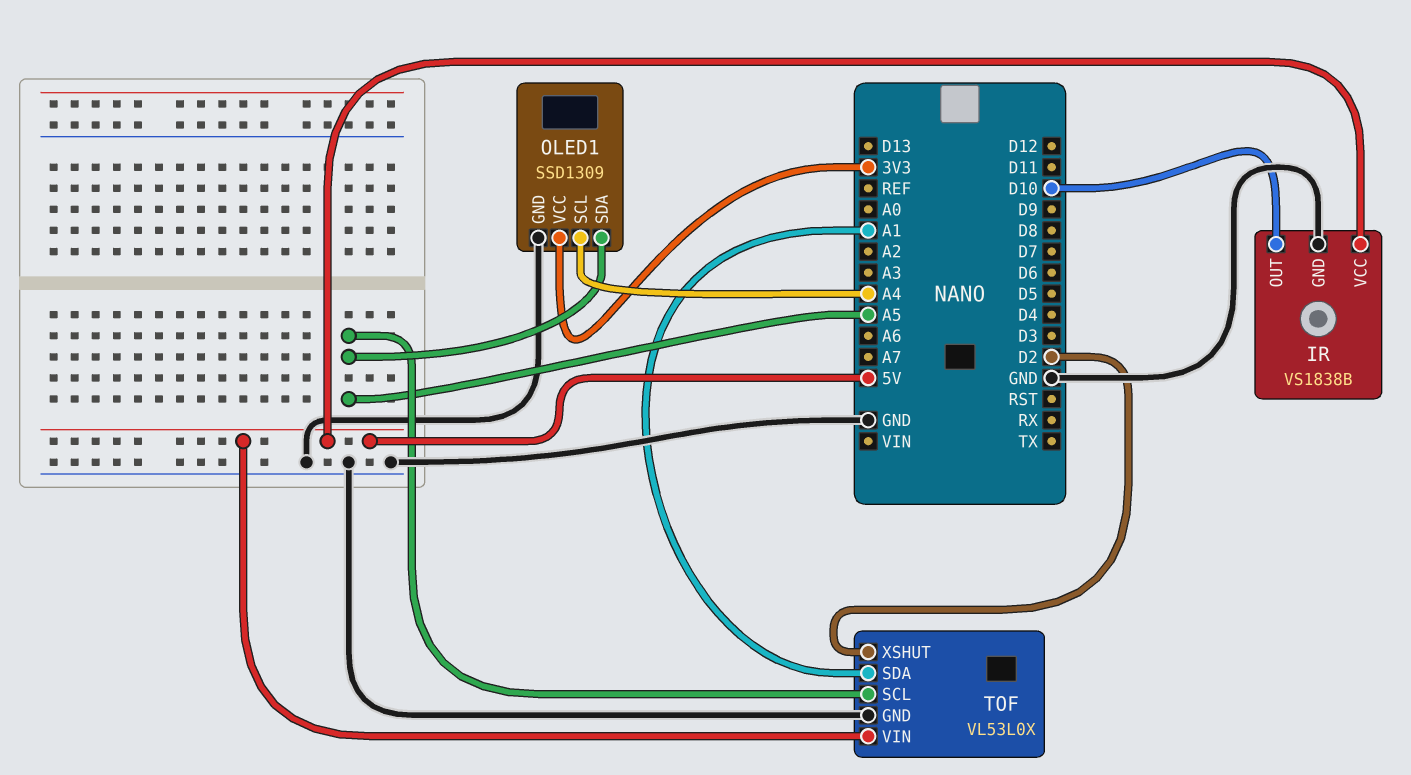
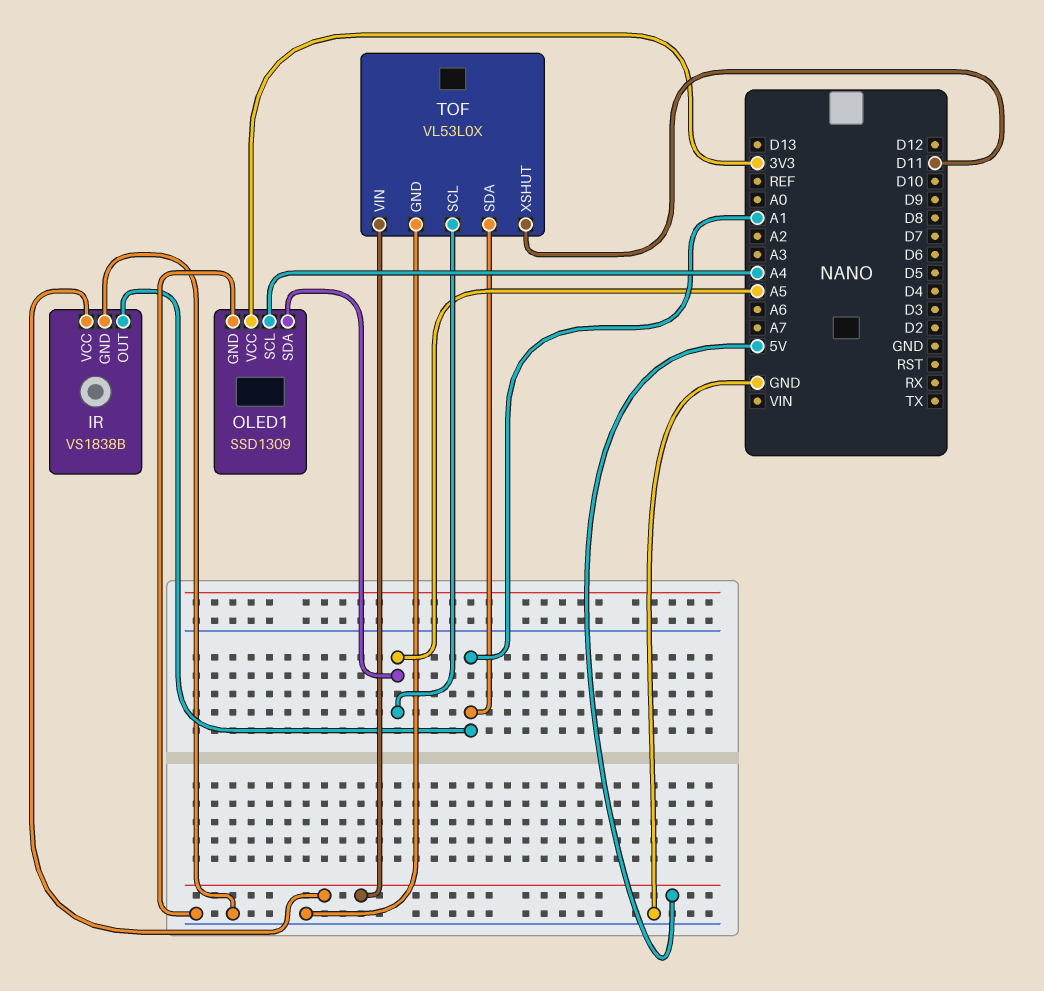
IR pin OUT: D10 -> A1
TOF pin XSHUT: D2 -> D11

